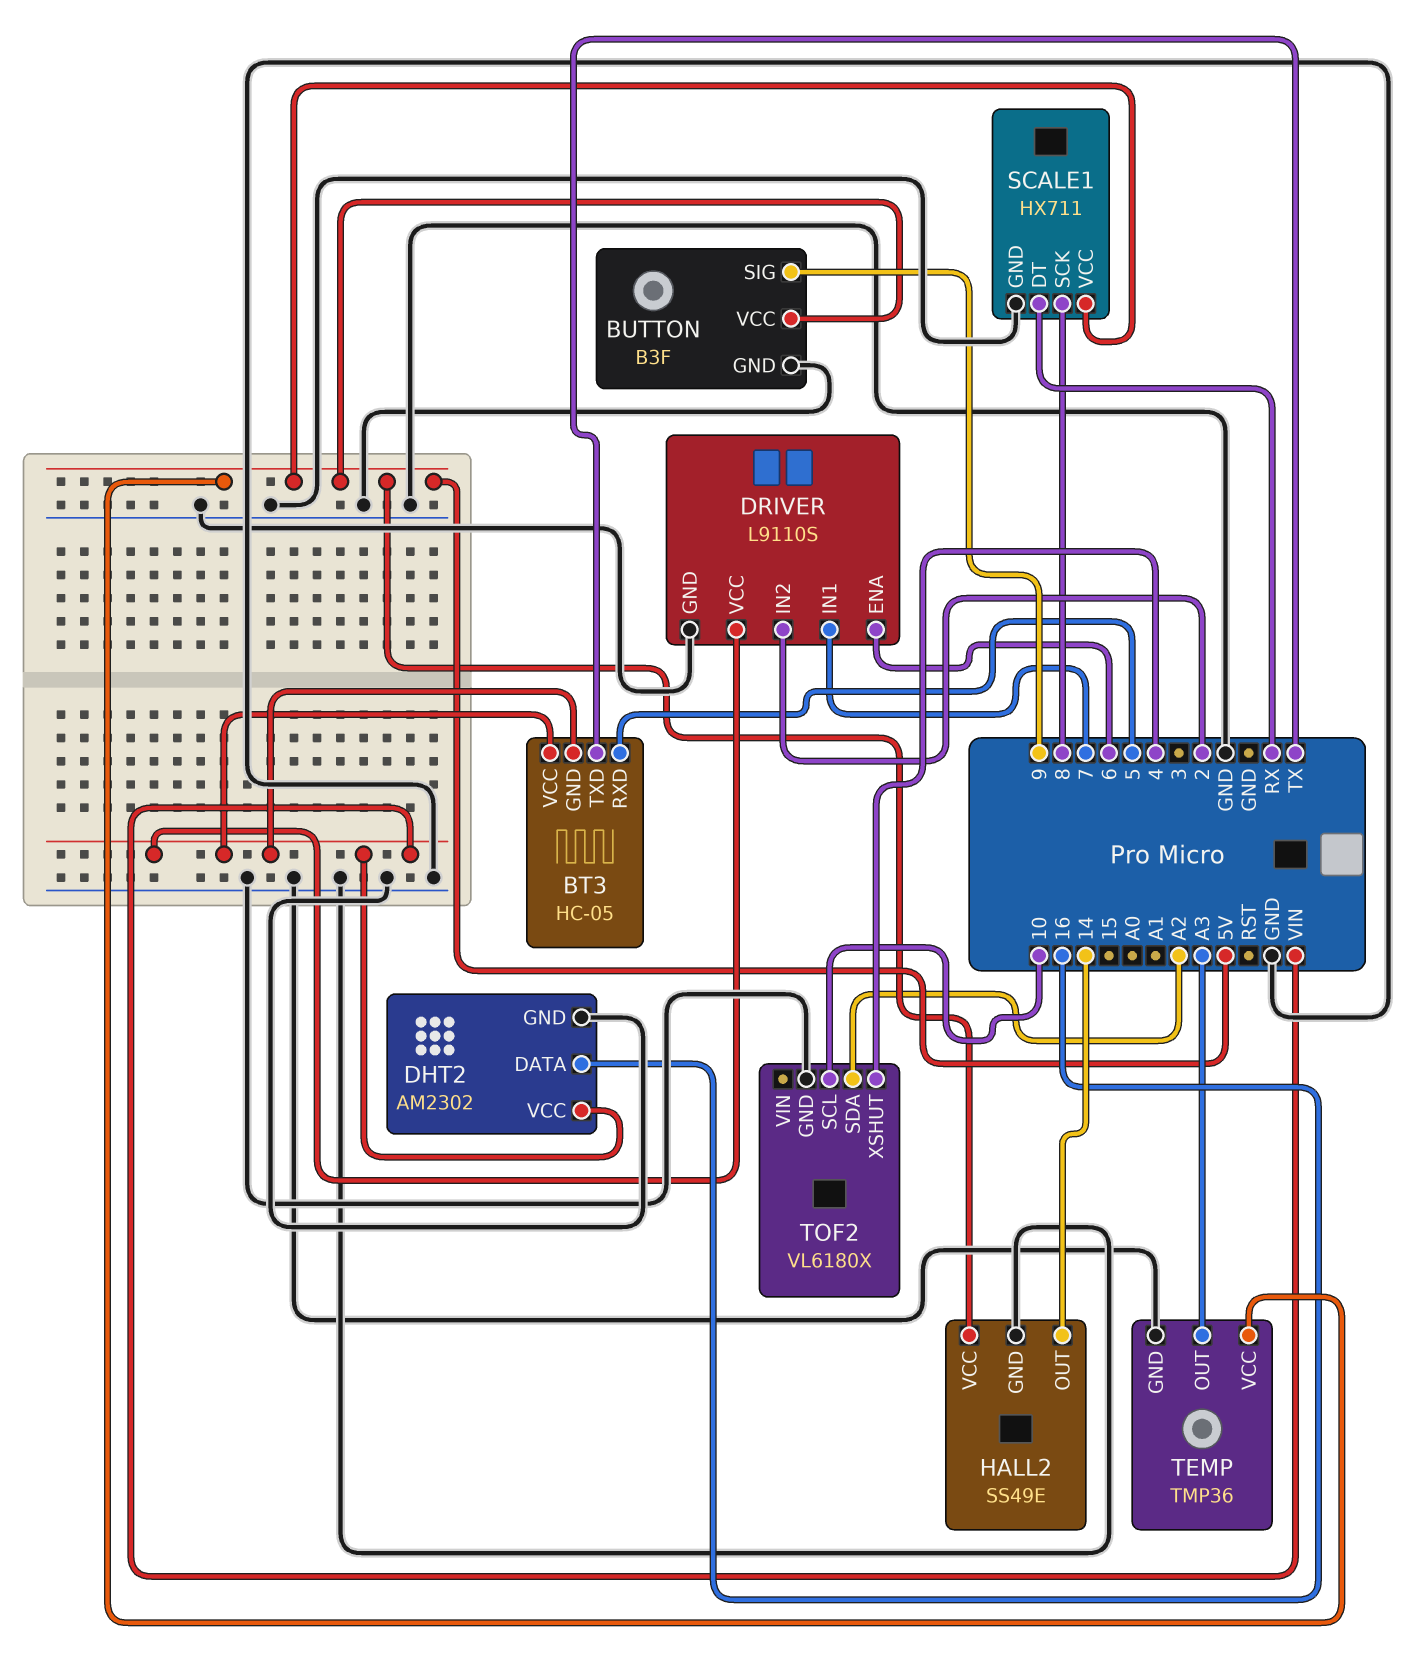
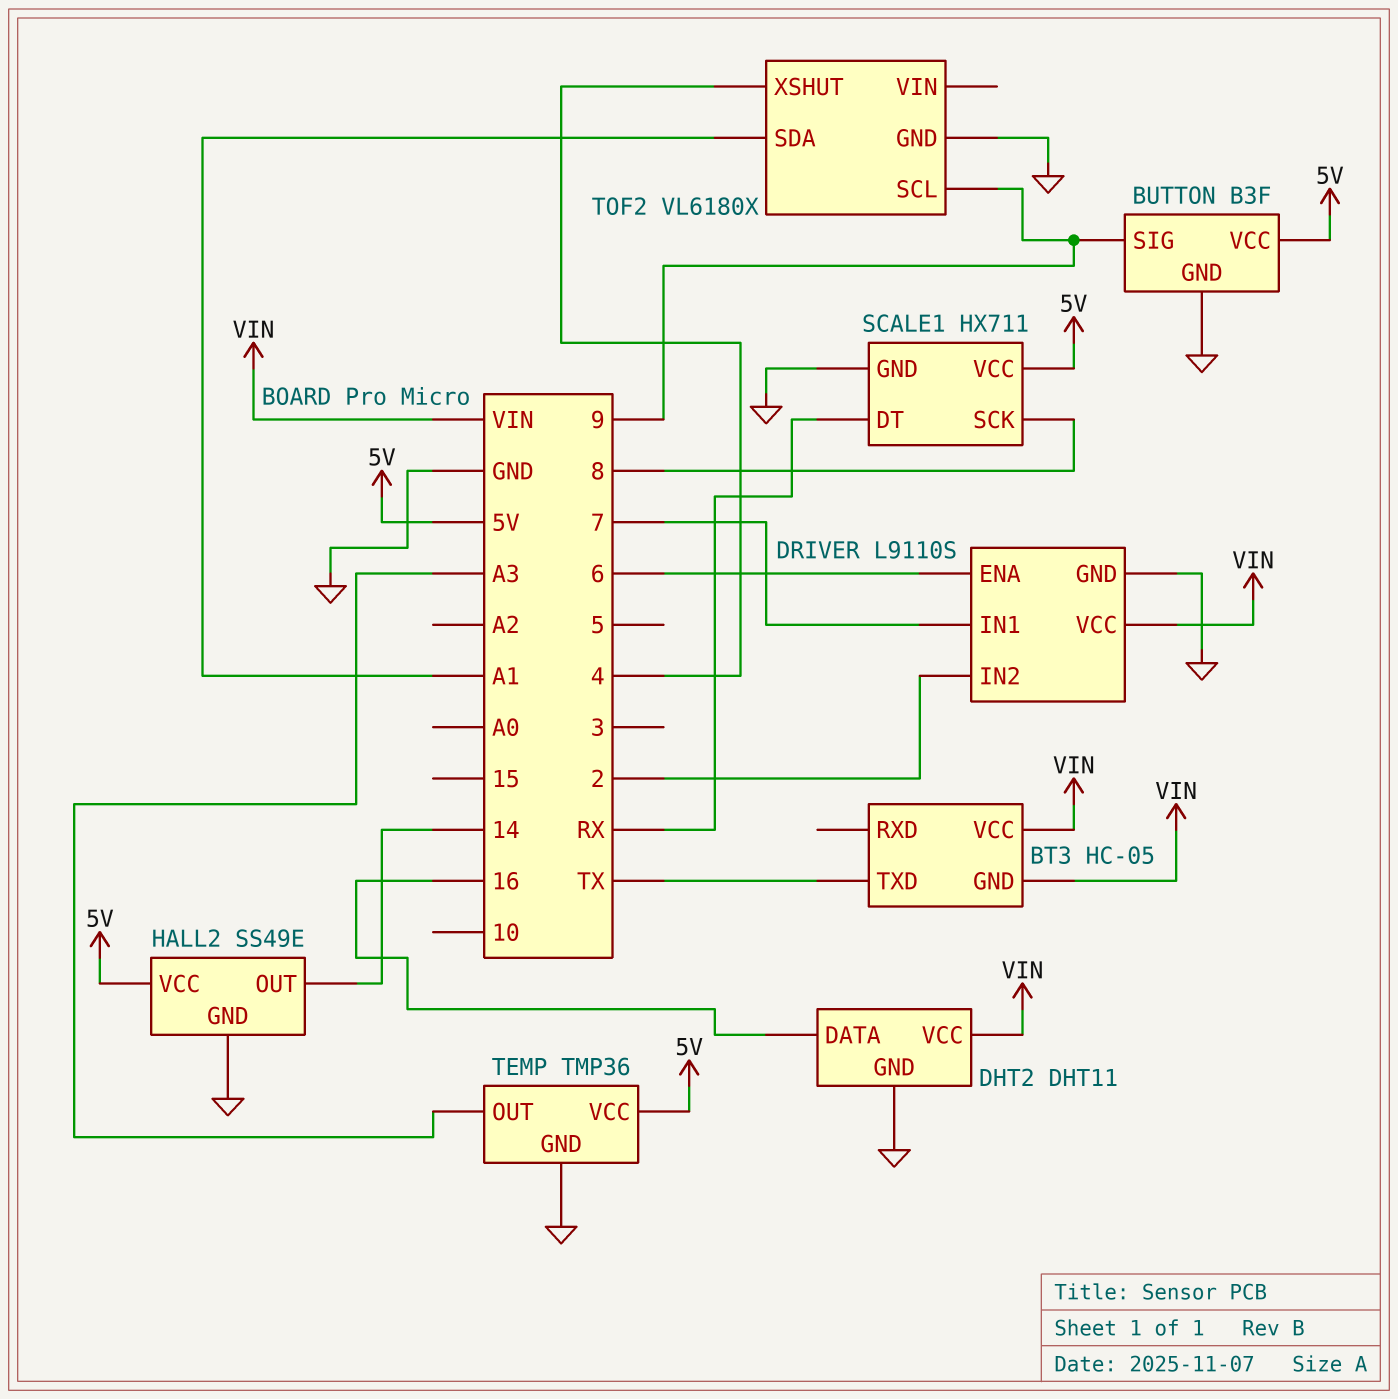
BT3 pin RXD: 5 -> none
DHT2: AM2302 -> DHT11
TOF2 pin SCL: 10 -> 9
TOF2 pin SDA: A2 -> A1

